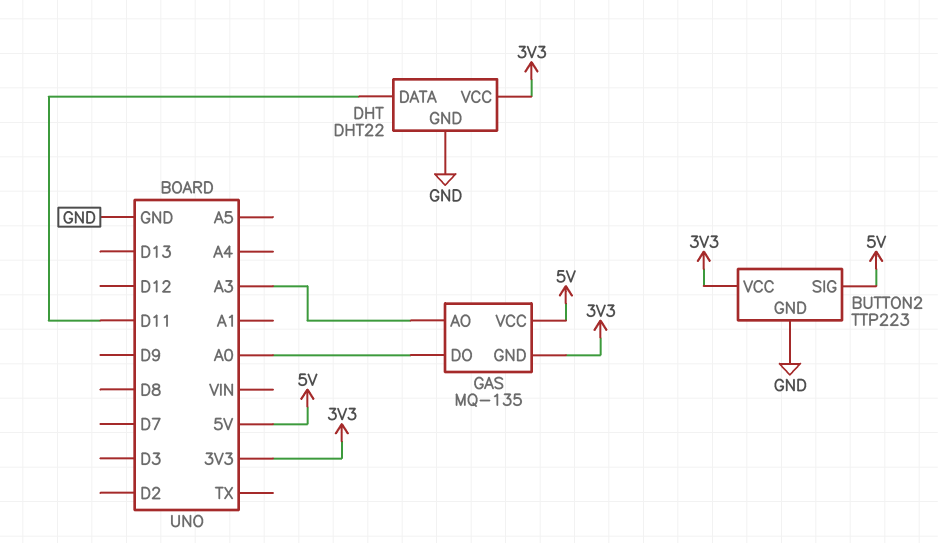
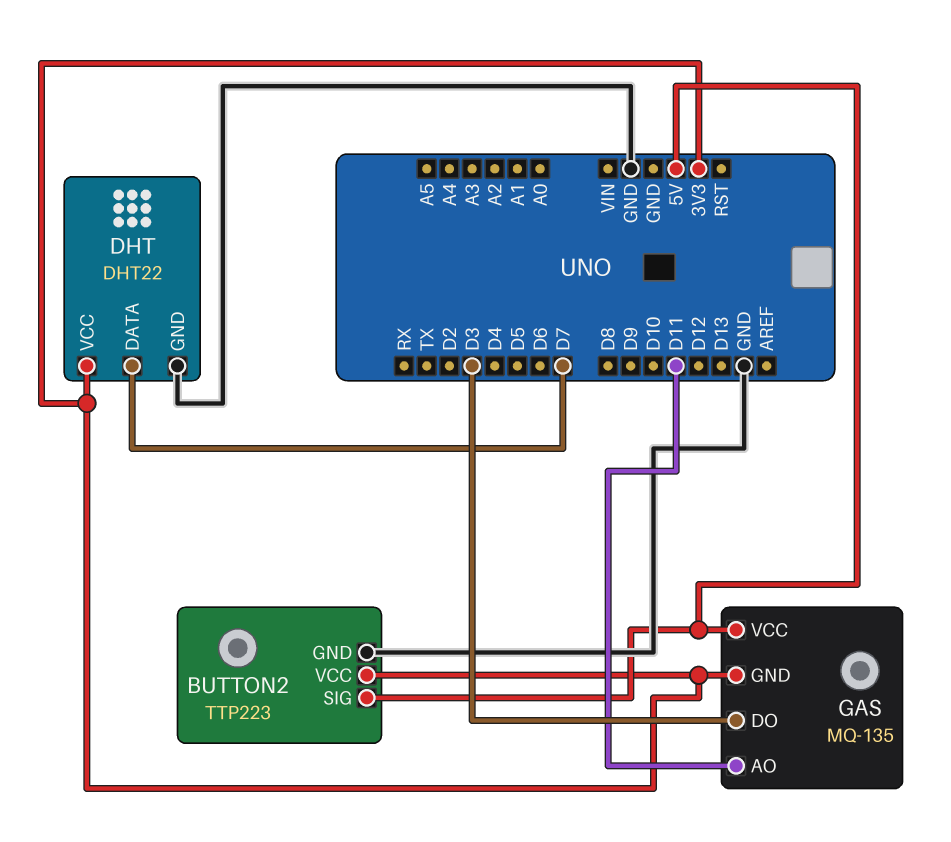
DHT pin DATA: D11 -> D7
GAS pin AO: A3 -> D11
GAS pin DO: A0 -> D3

